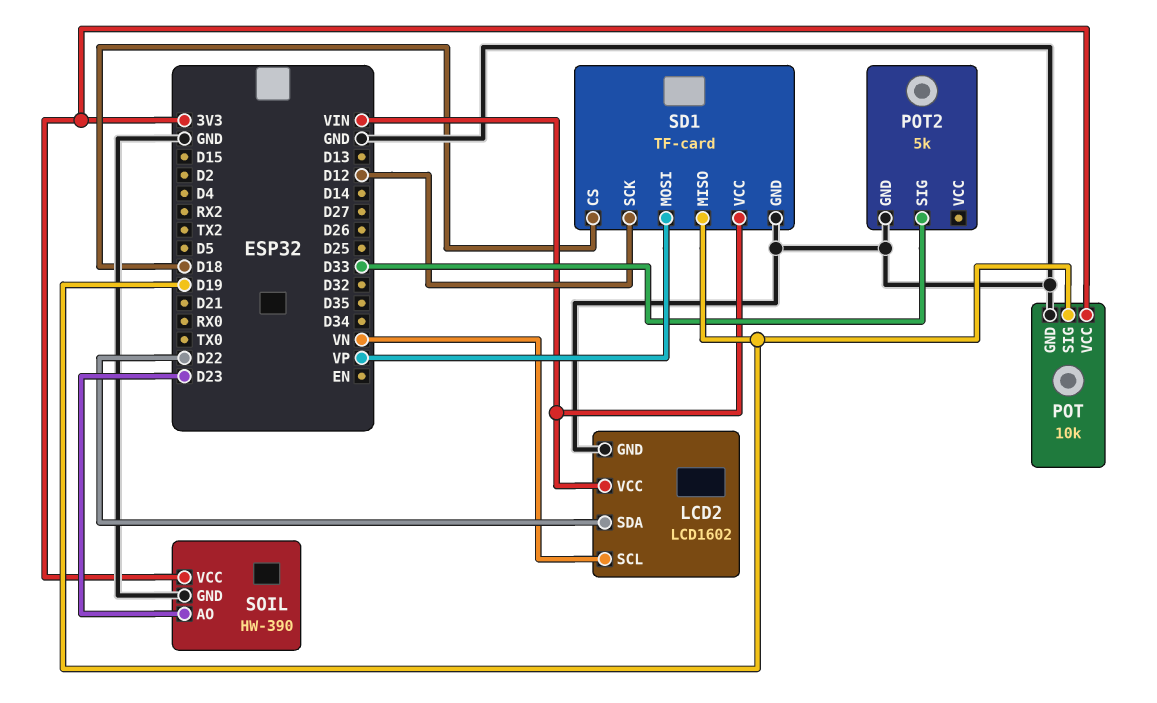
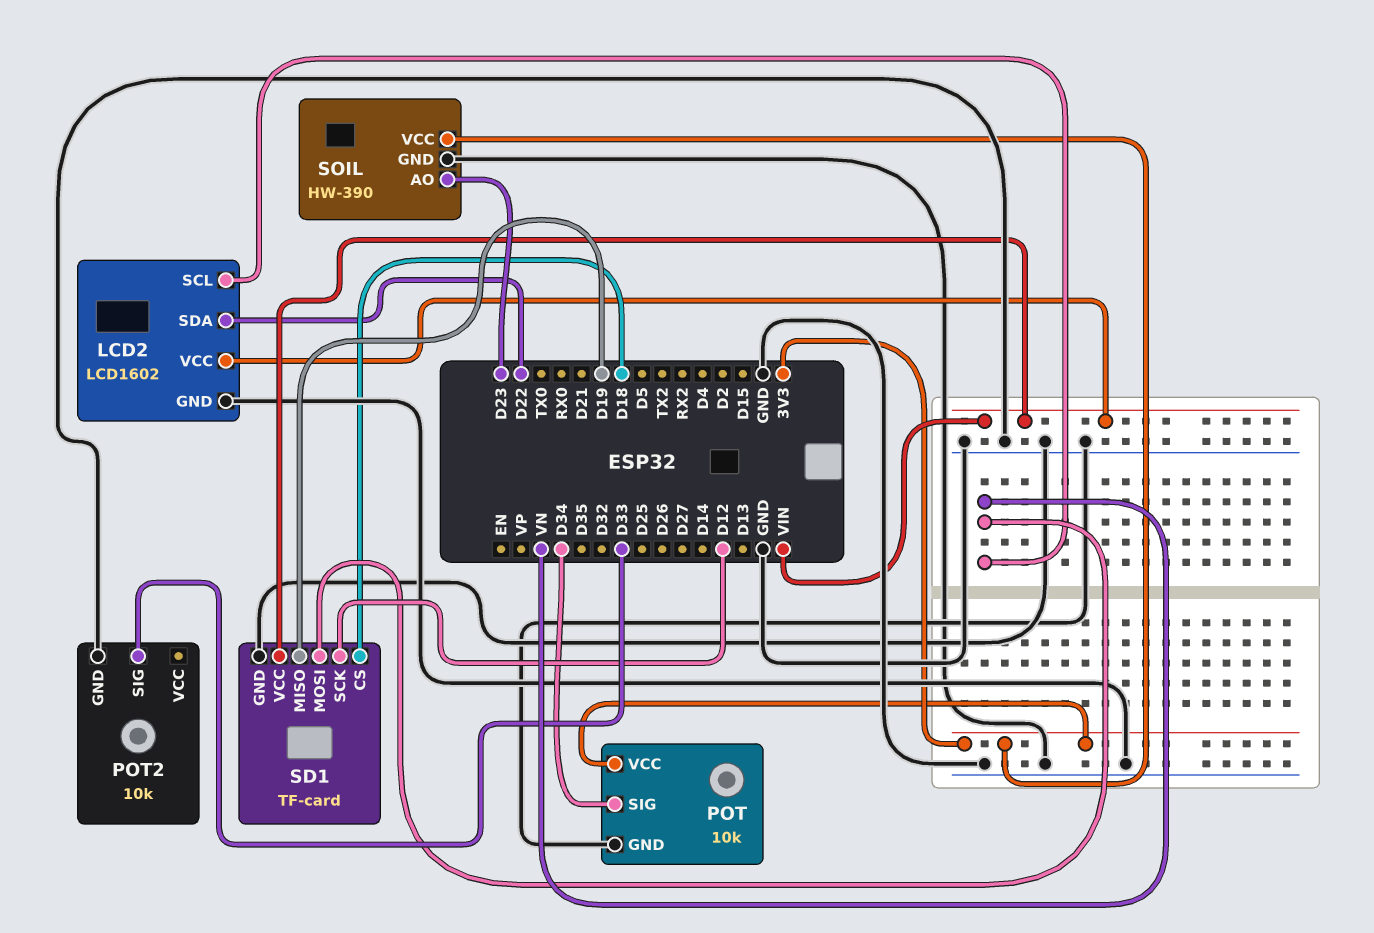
POT pin SIG: D19 -> D34
POT2: 5k -> 10k
SD1 pin MOSI: VP -> VN

